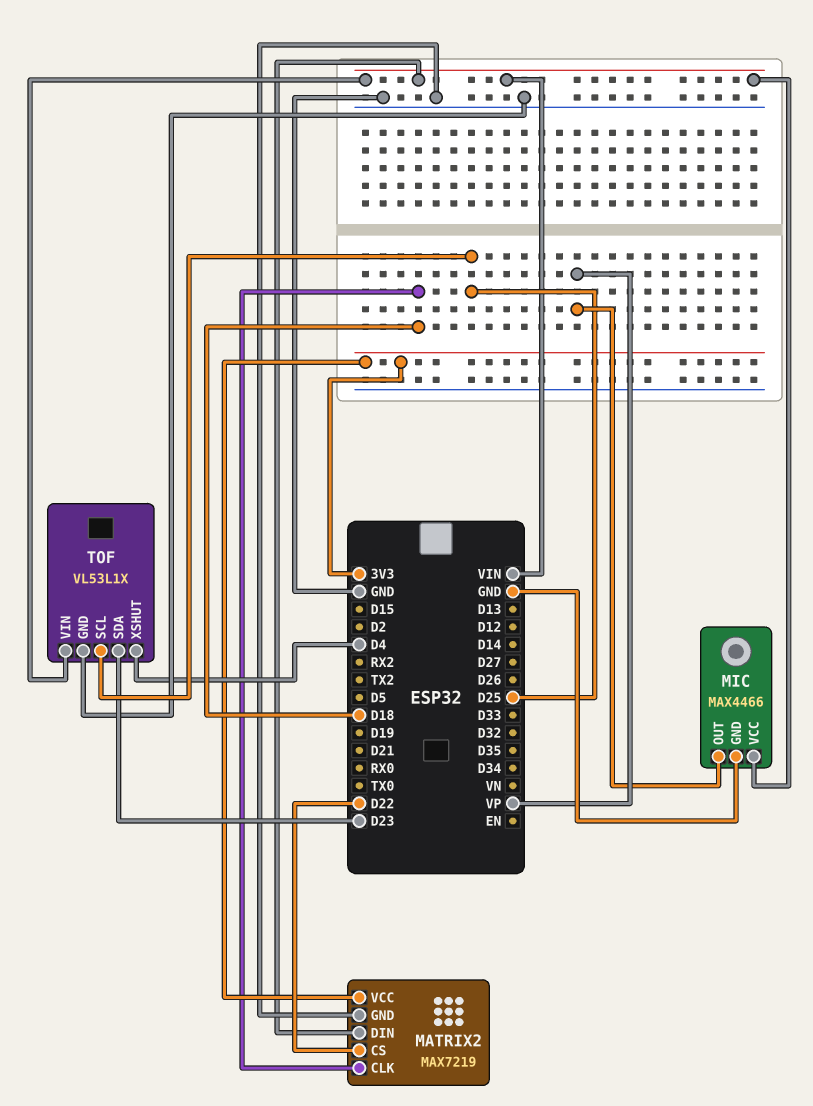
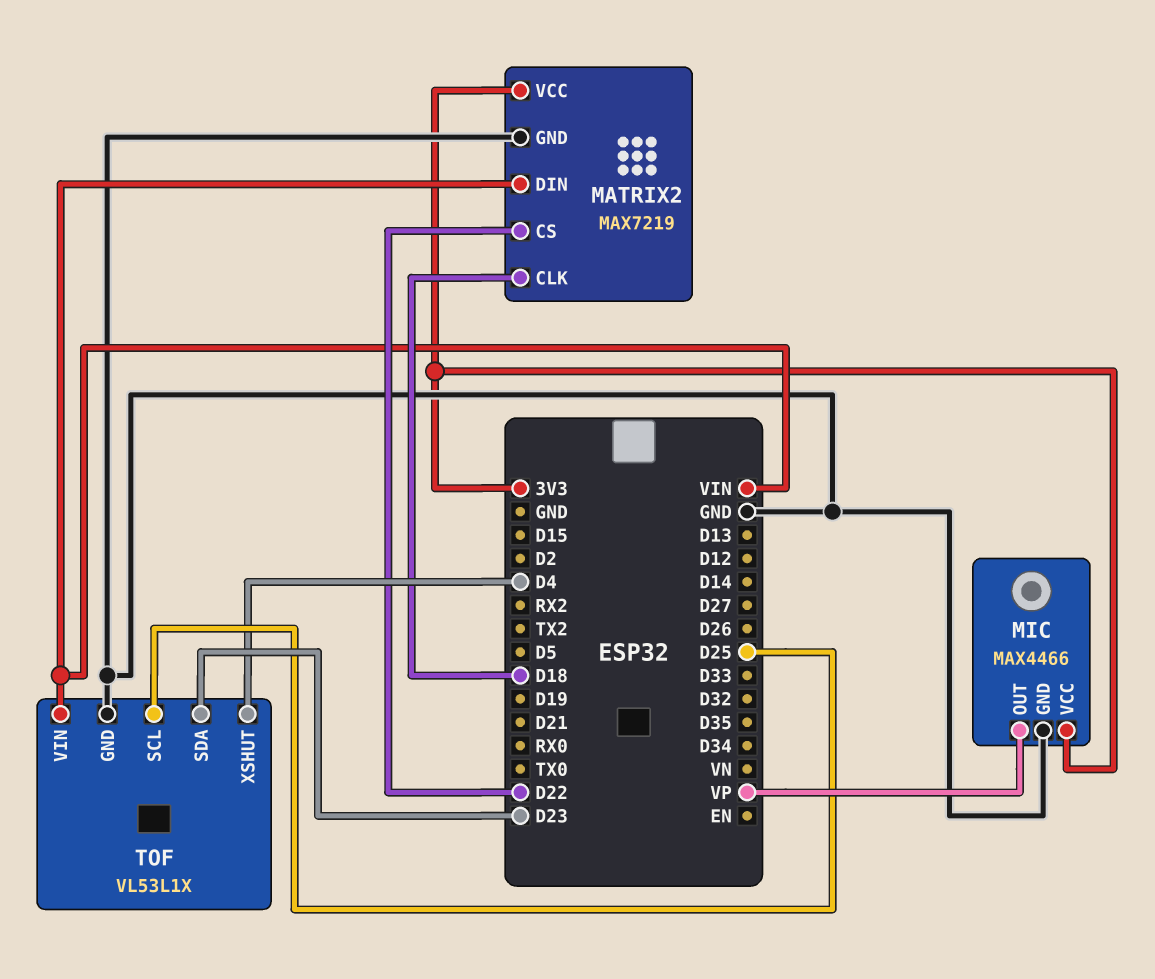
MIC pin VCC: VIN -> 3V3

